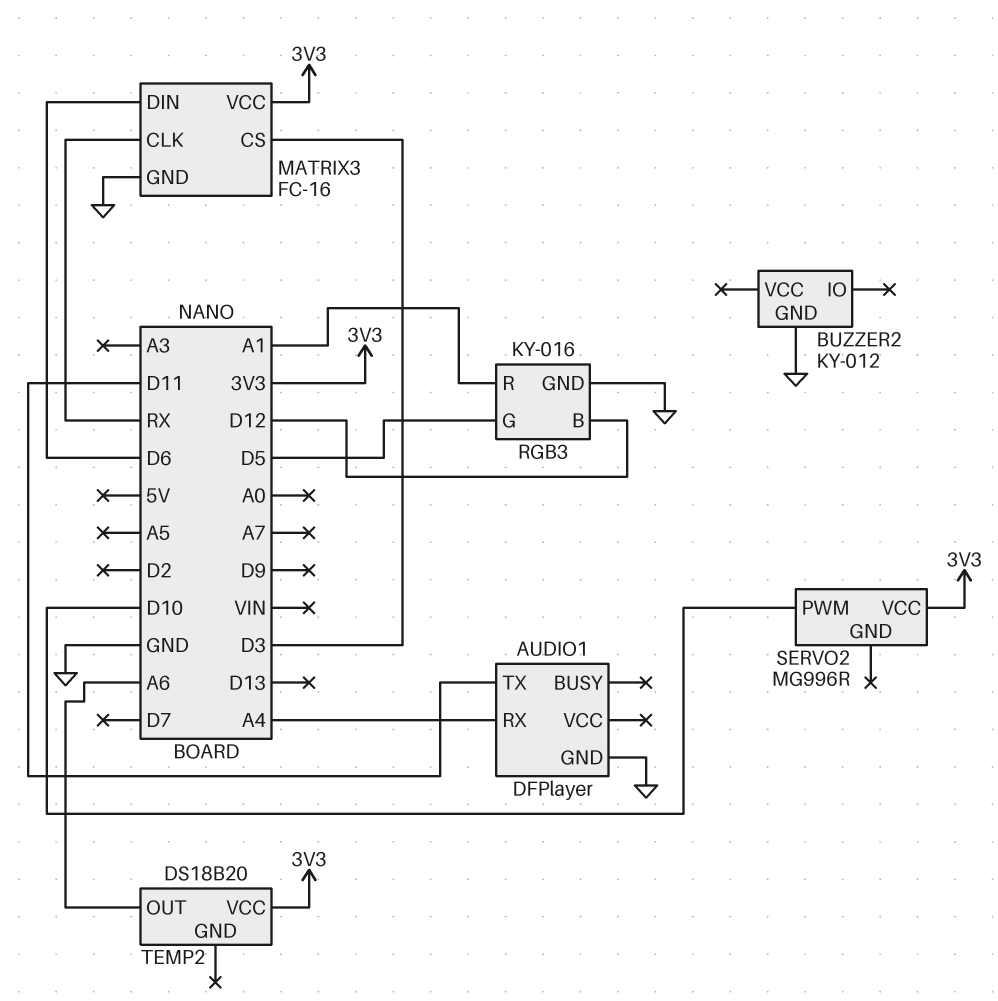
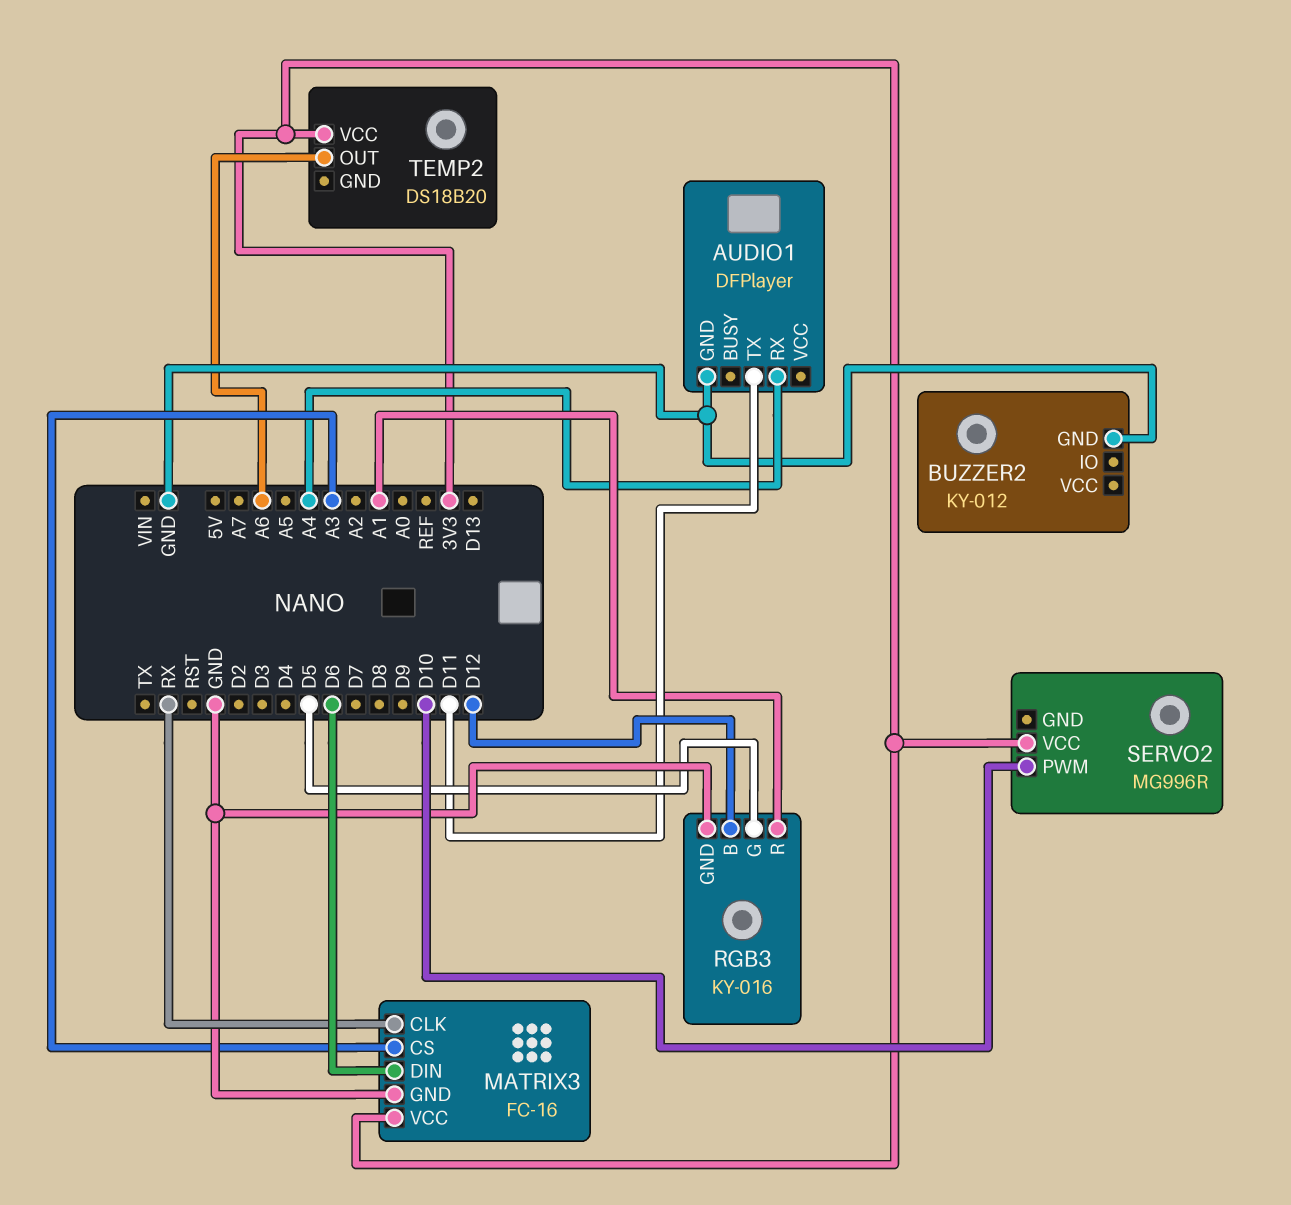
MATRIX3 pin CS: D3 -> A3

